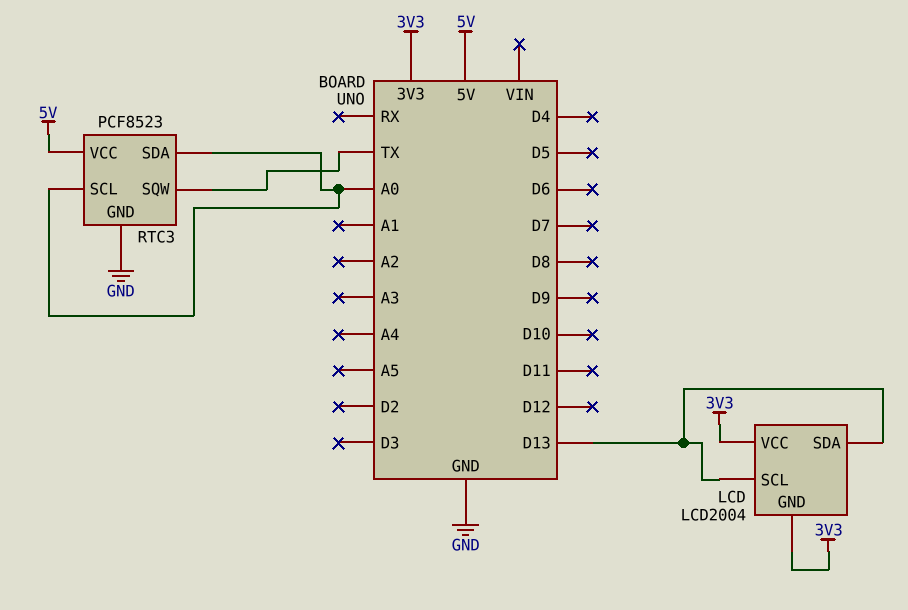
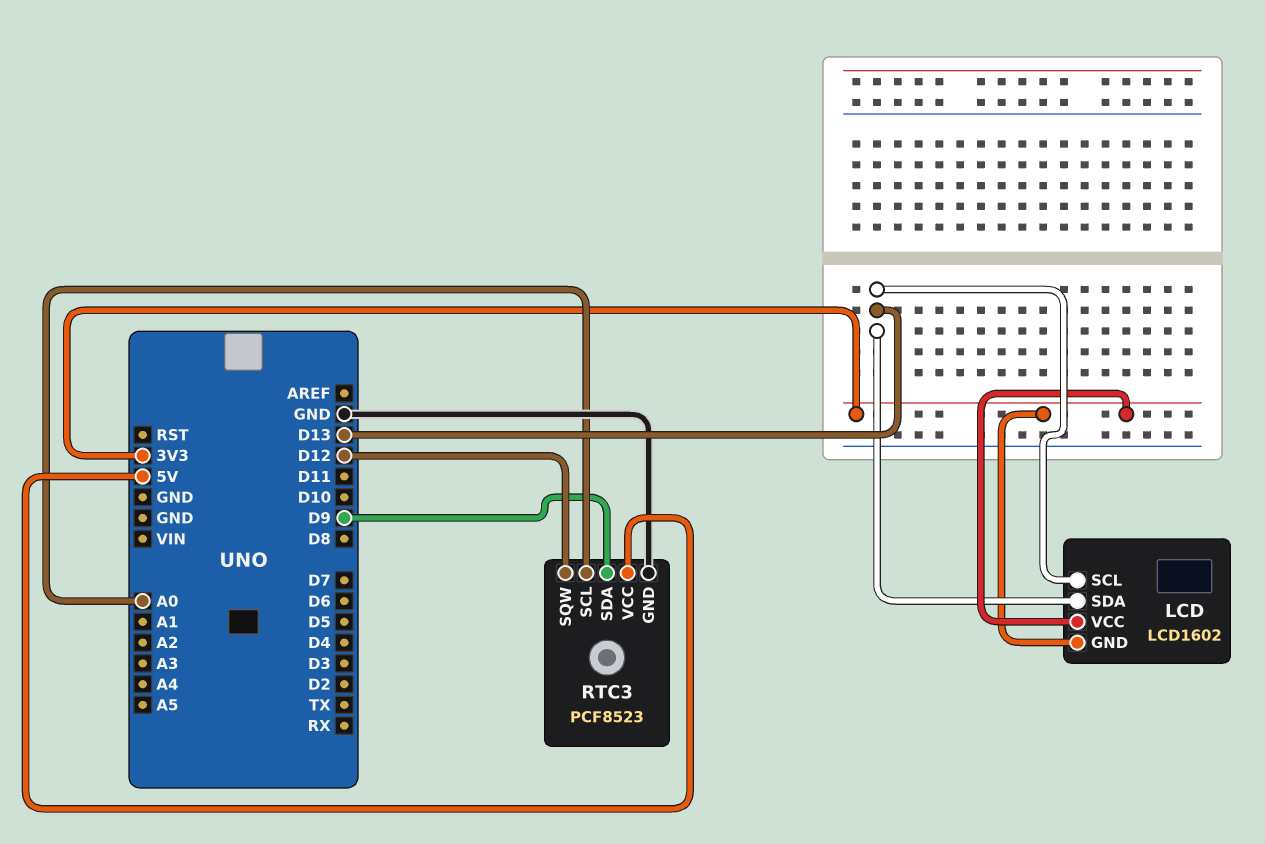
LCD: LCD2004 -> LCD1602
RTC3 pin SDA: A0 -> D9
RTC3 pin SQW: TX -> D12

